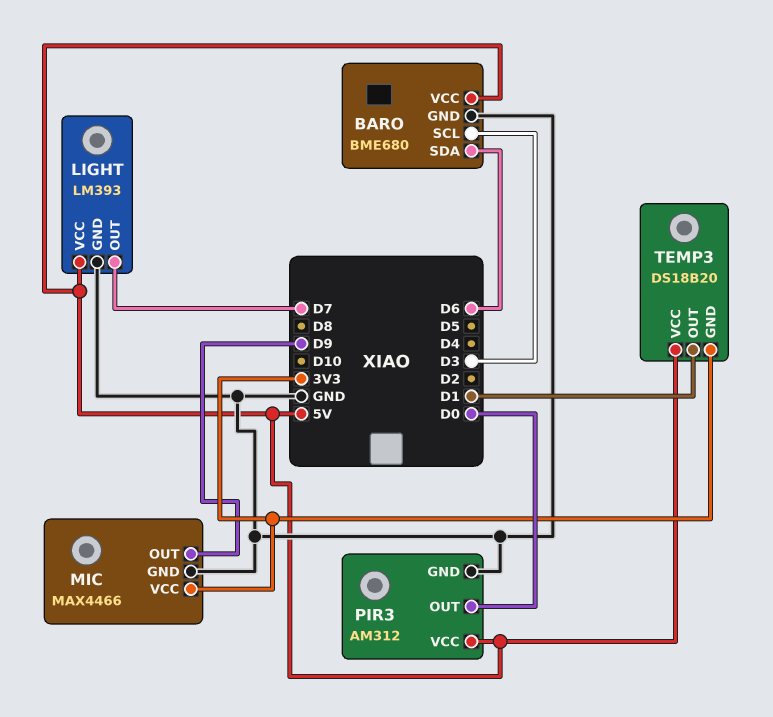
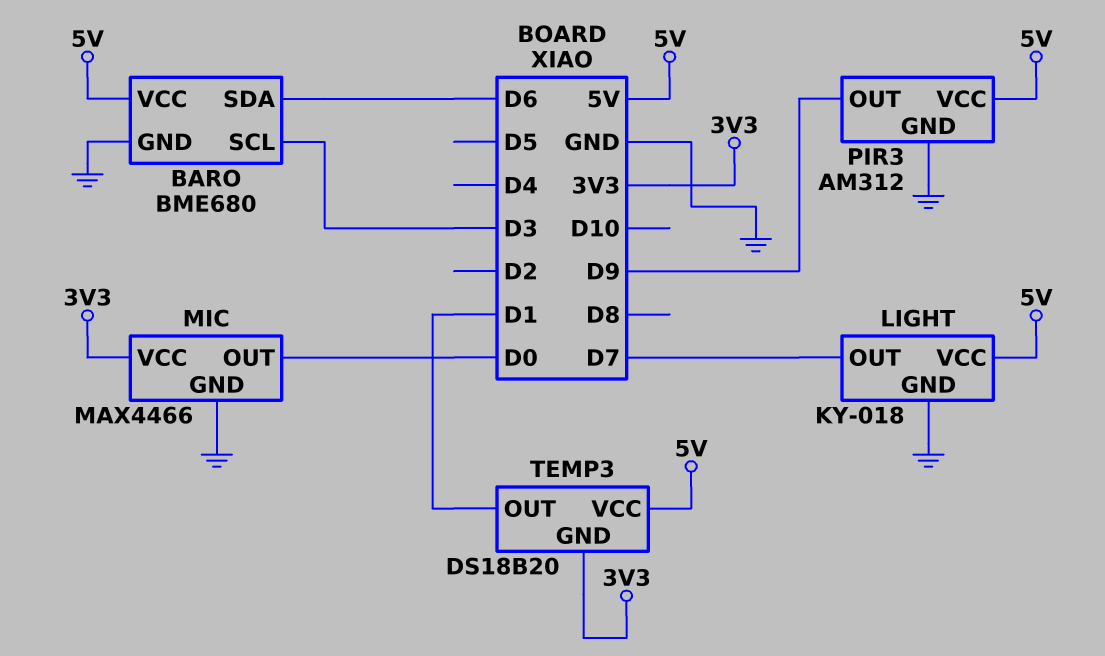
LIGHT: LM393 -> KY-018
MIC pin OUT: D9 -> D0
PIR3 pin OUT: D0 -> D9

